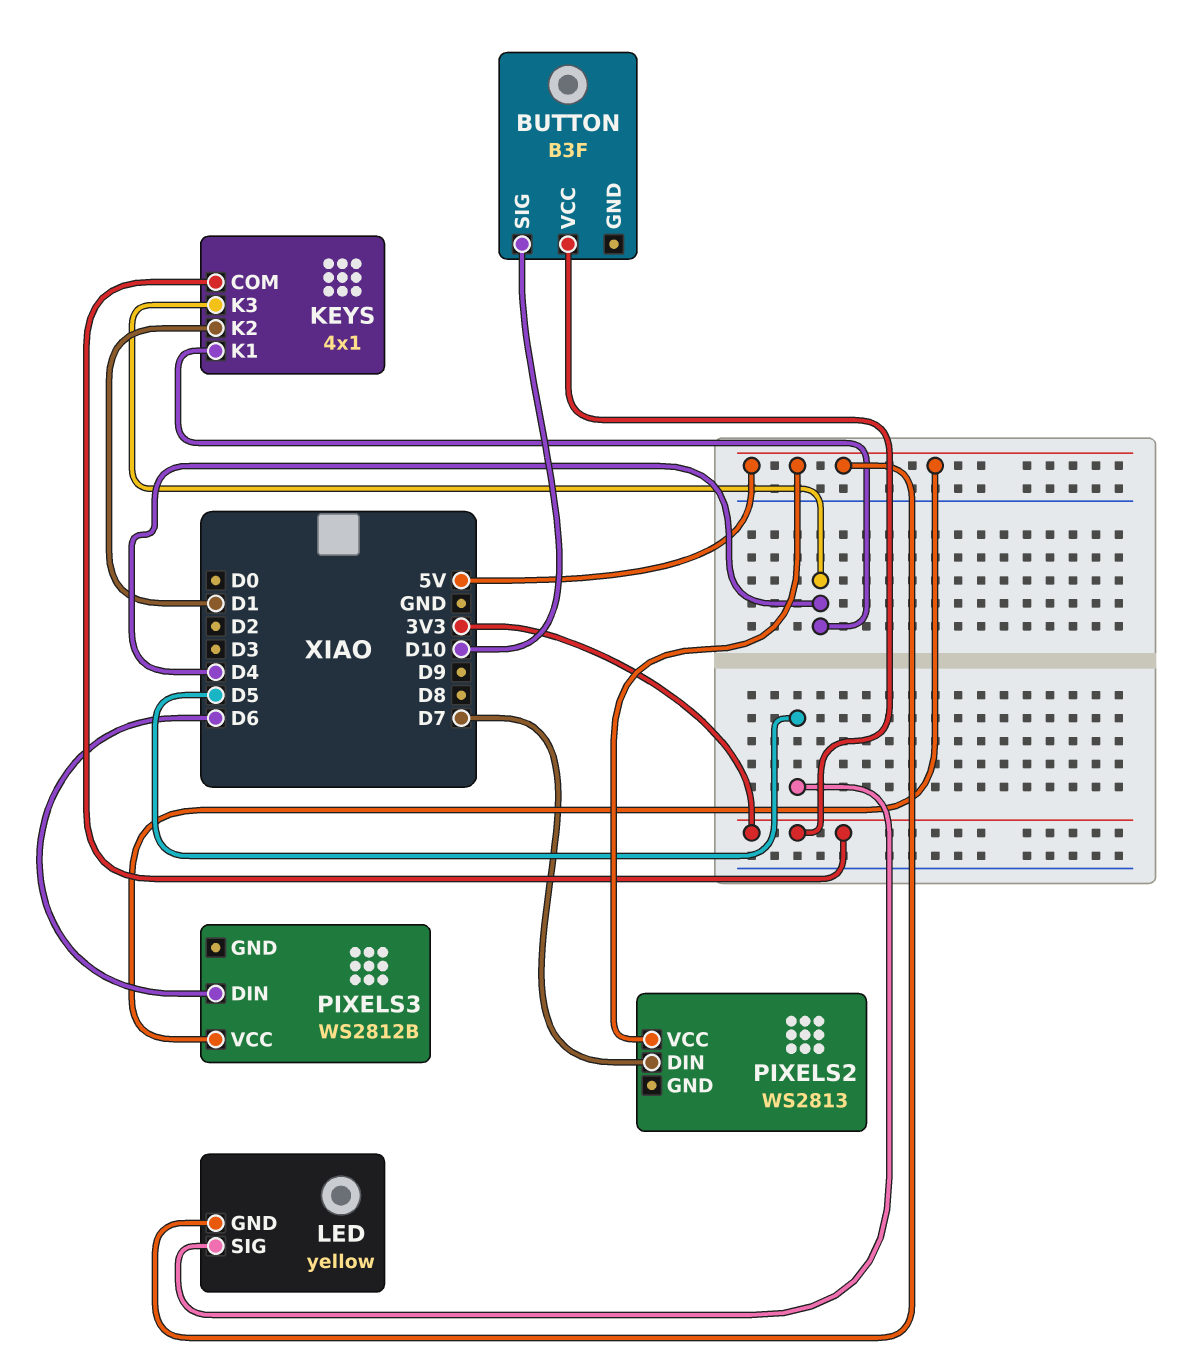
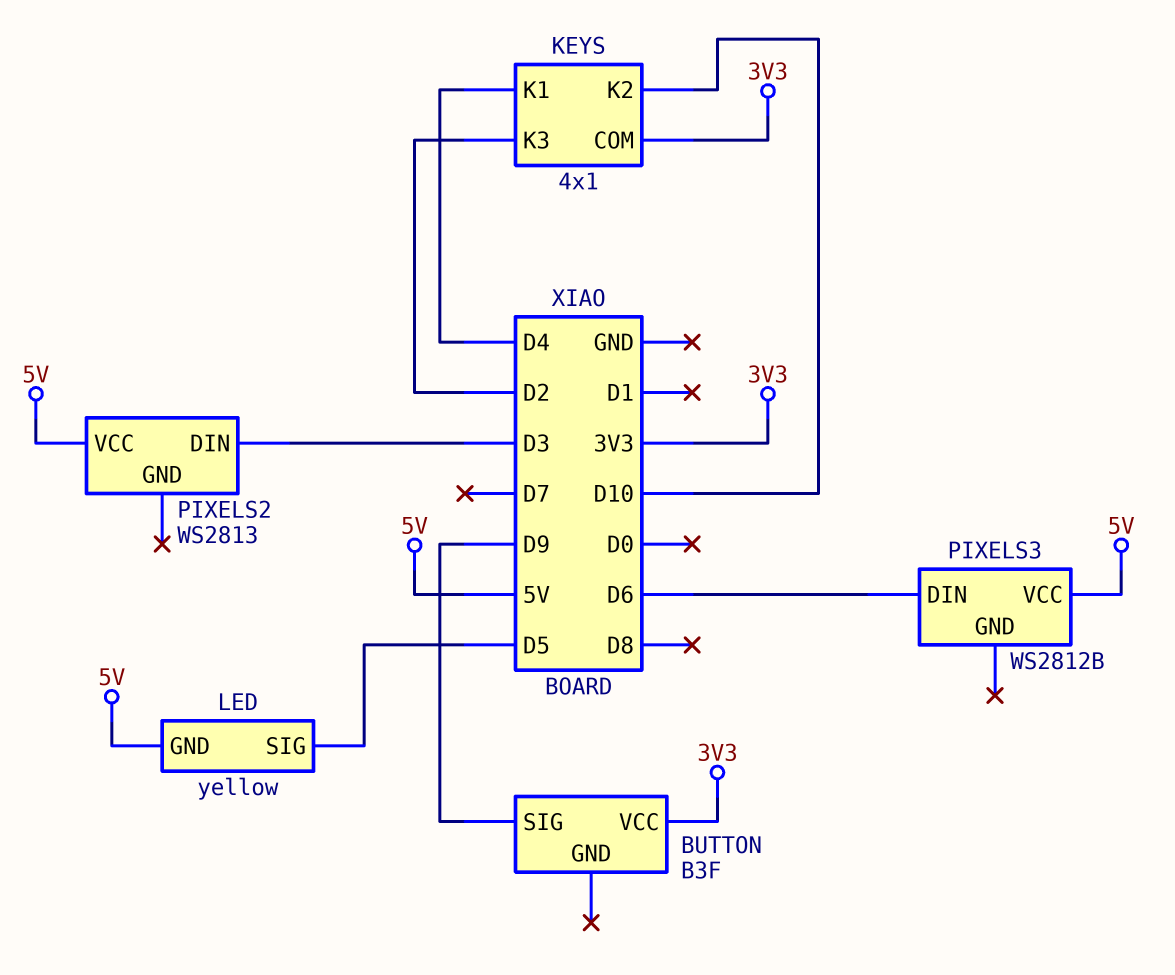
BUTTON pin SIG: D10 -> D9
KEYS pin K2: D1 -> D10
KEYS pin K3: D4 -> D2
PIXELS2 pin DIN: D7 -> D3

